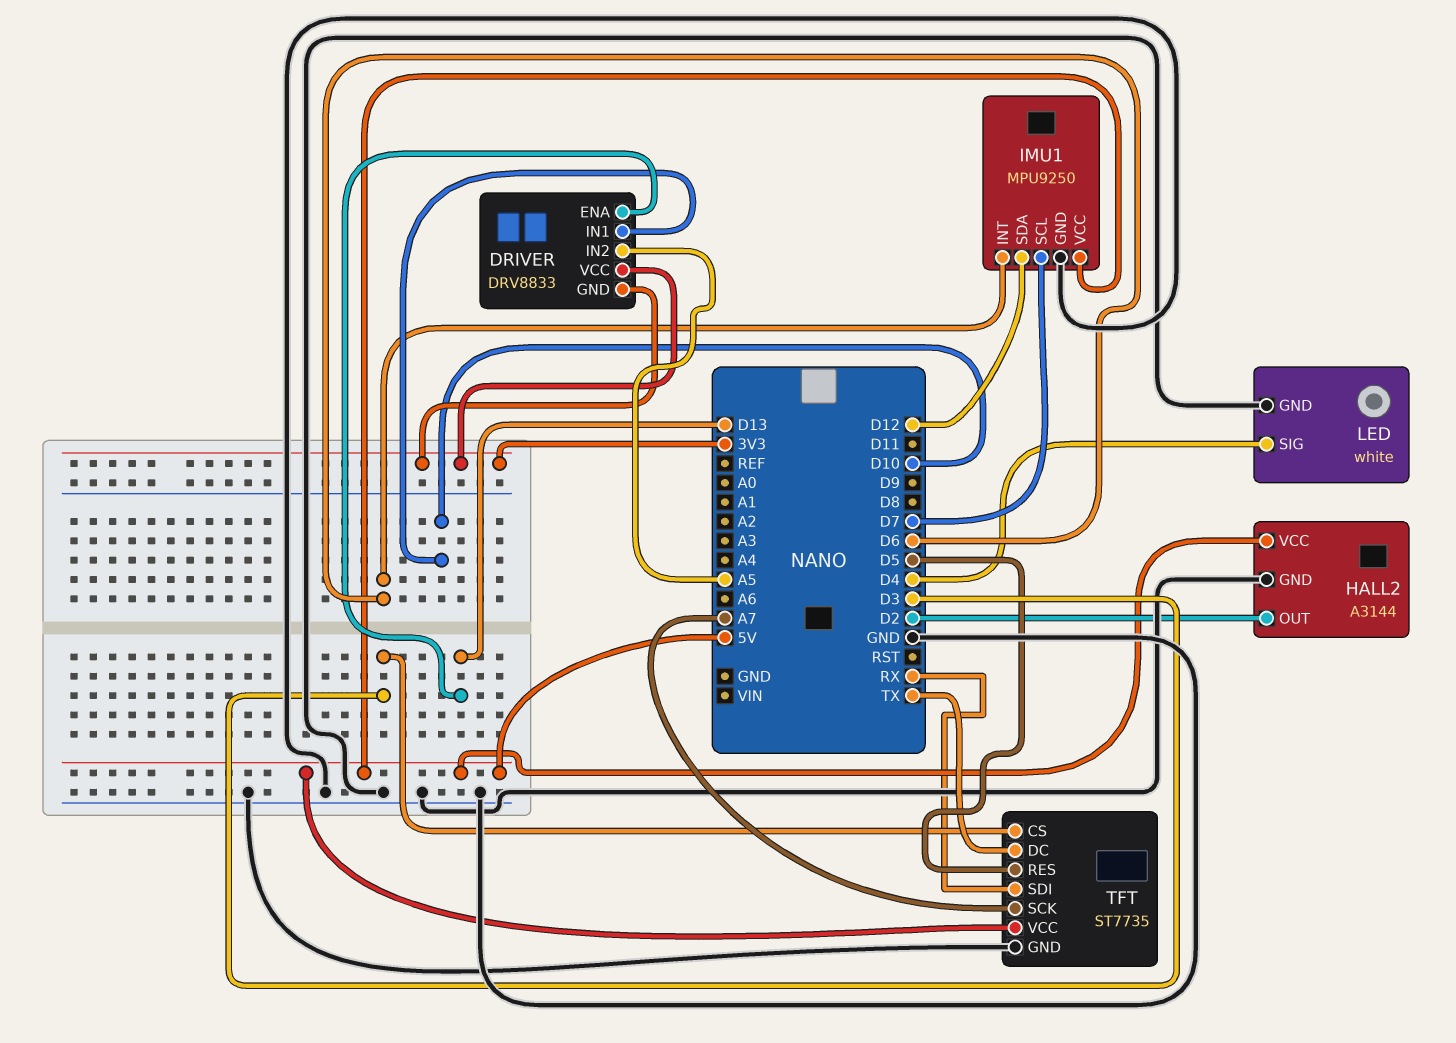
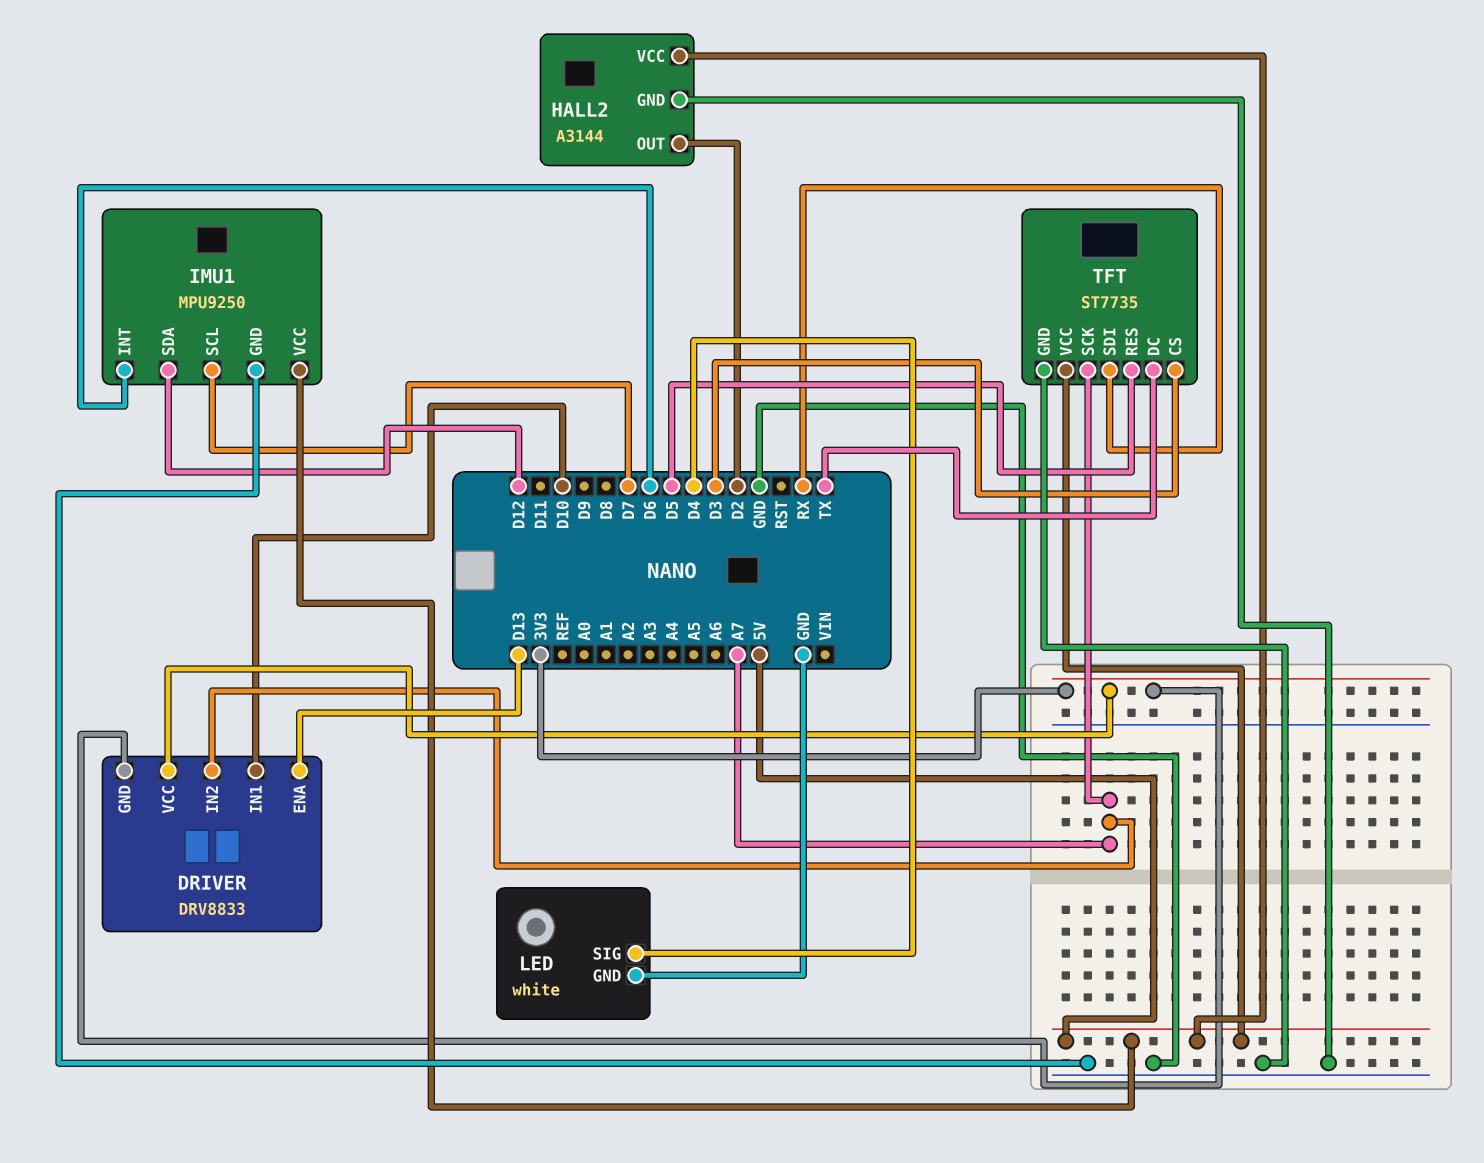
DRIVER pin IN2: A5 -> A7

